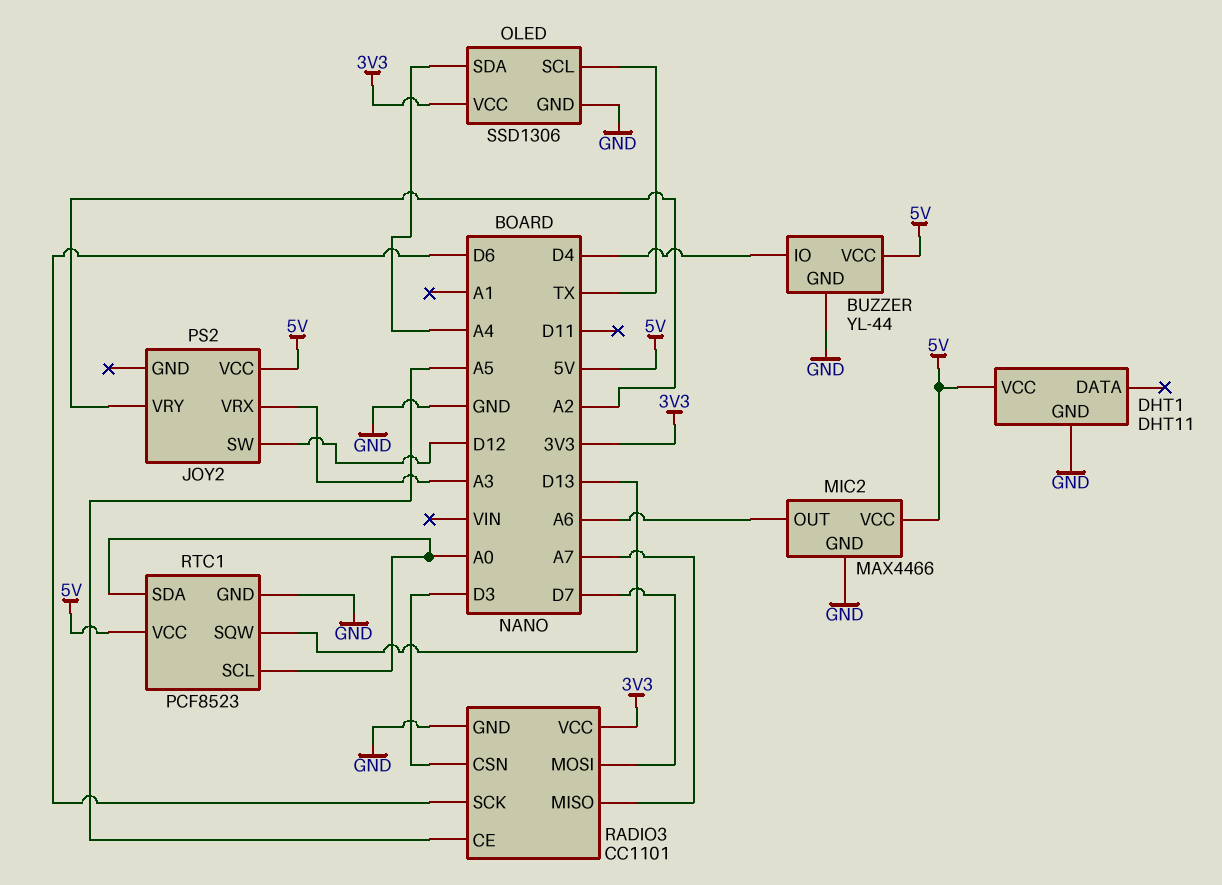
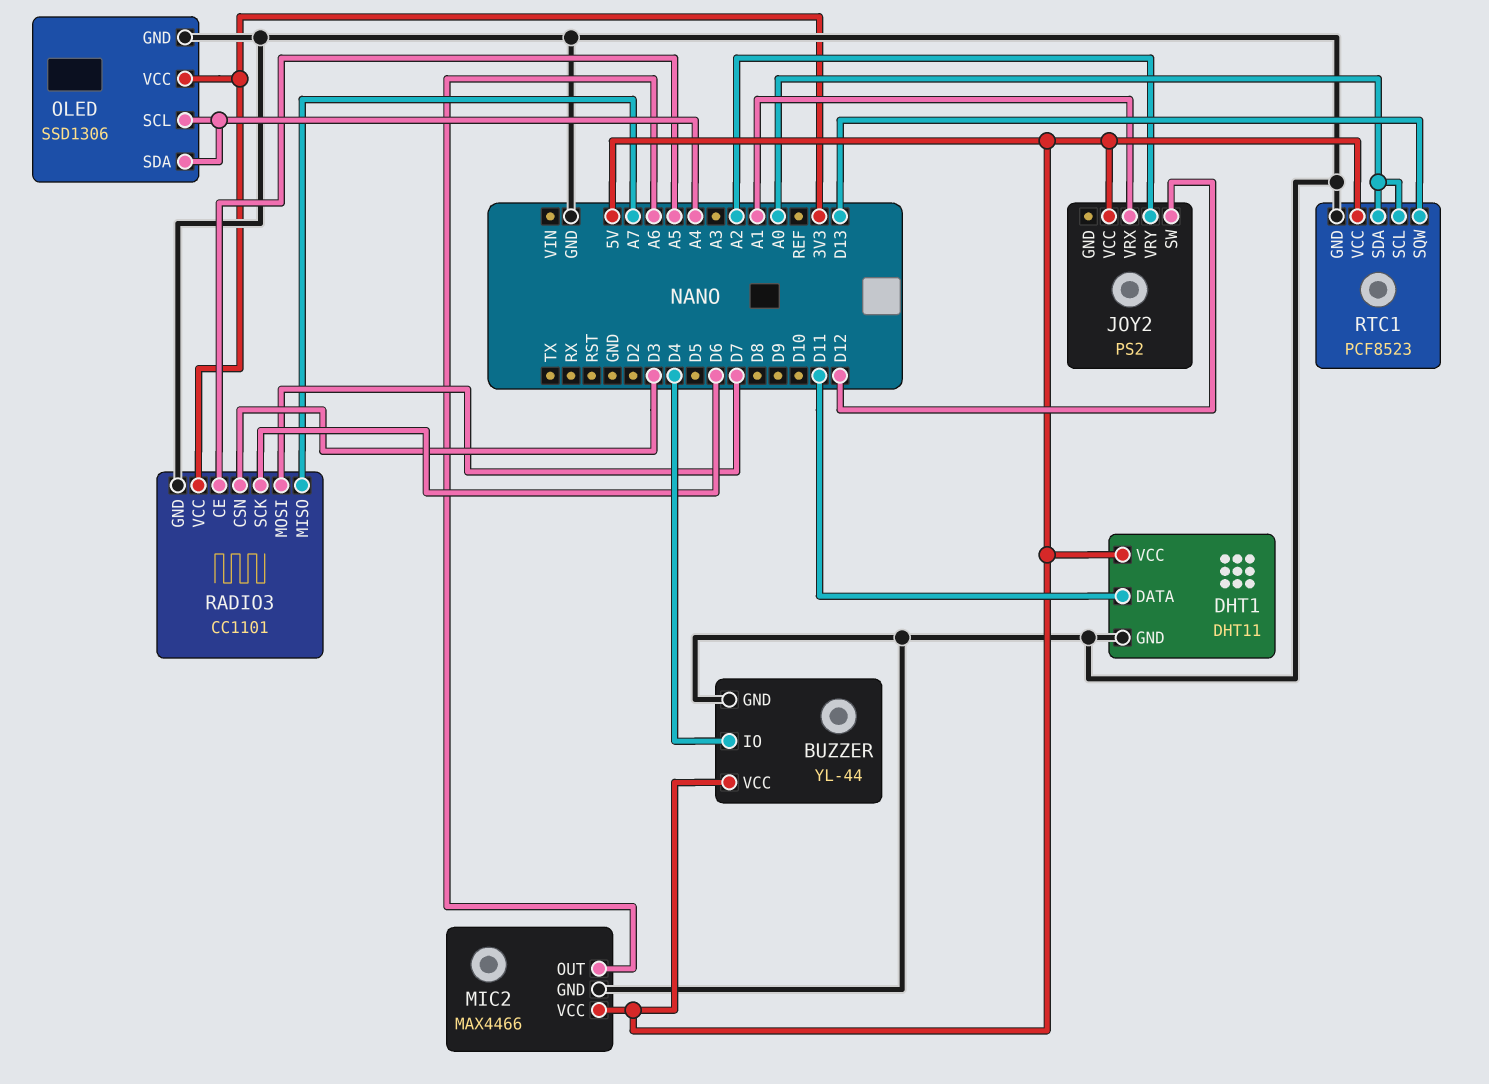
DHT1 pin DATA: none -> D11
JOY2 pin VRX: A3 -> A1
OLED pin SCL: TX -> A4

